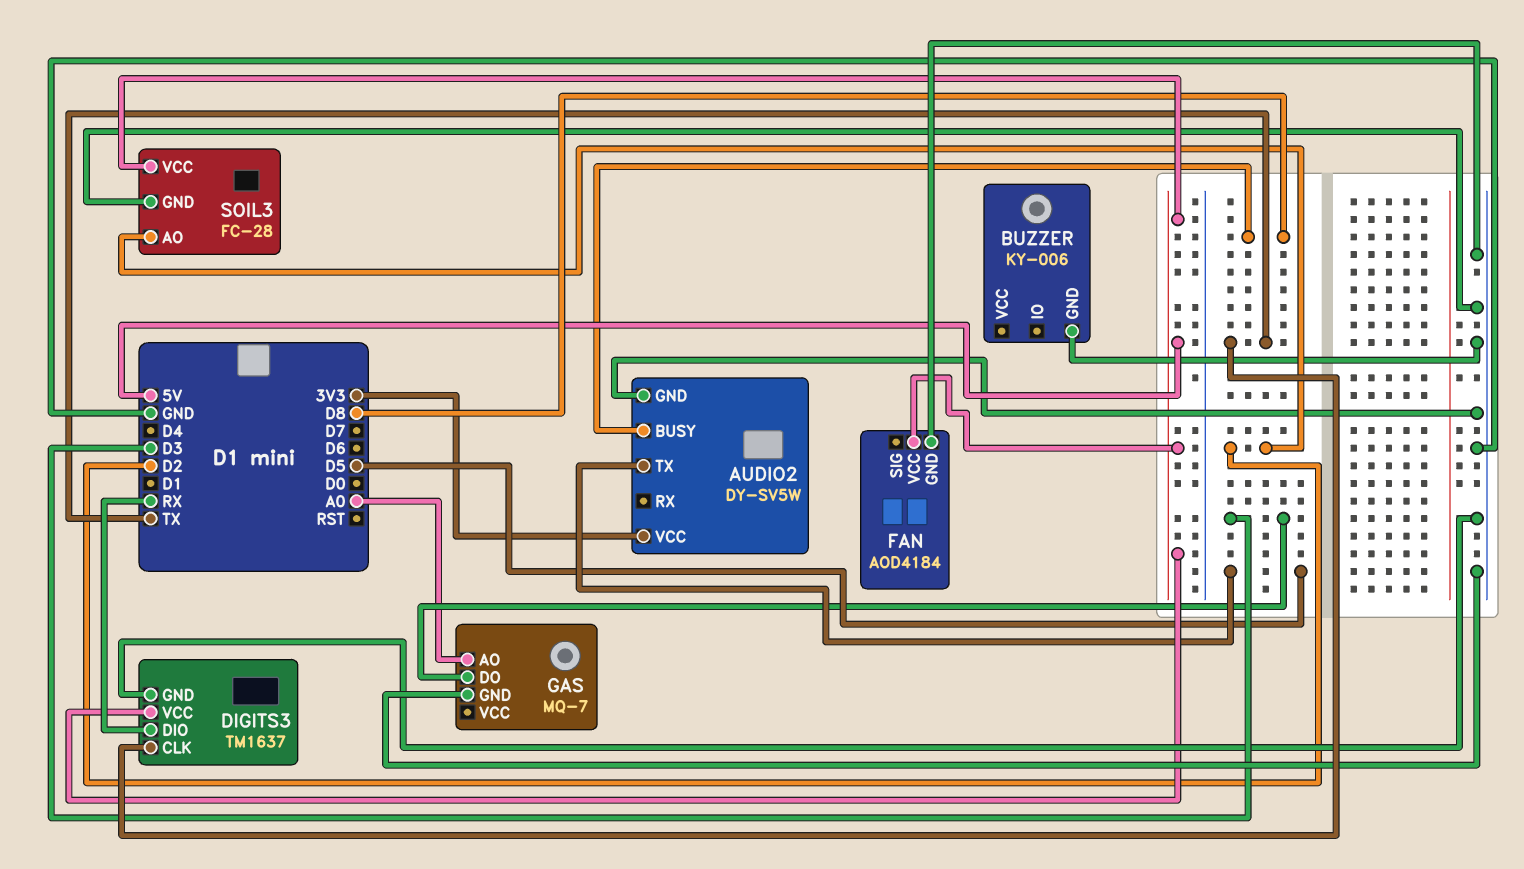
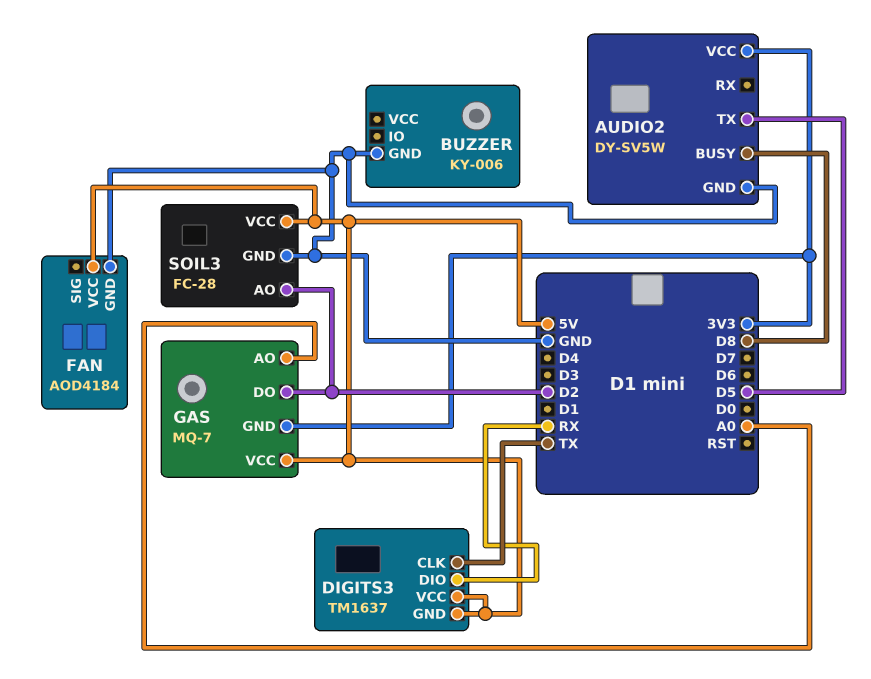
DIGITS3 pin GND: GND -> 5V
GAS pin DO: D3 -> D2
GAS pin GND: GND -> 3V3
GAS pin VCC: none -> 5V

